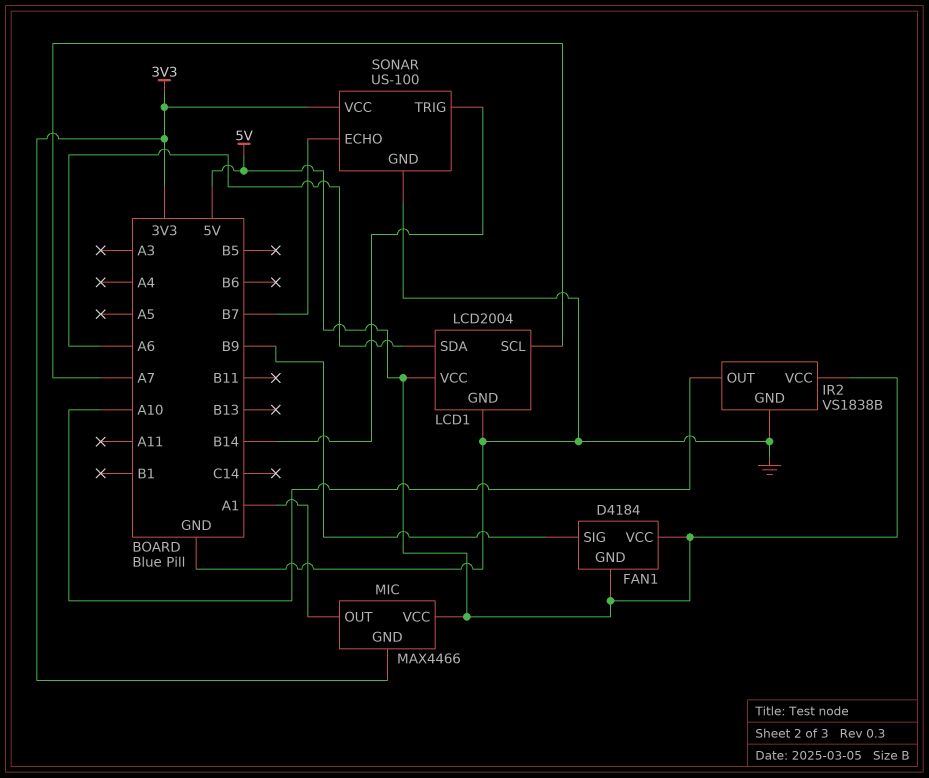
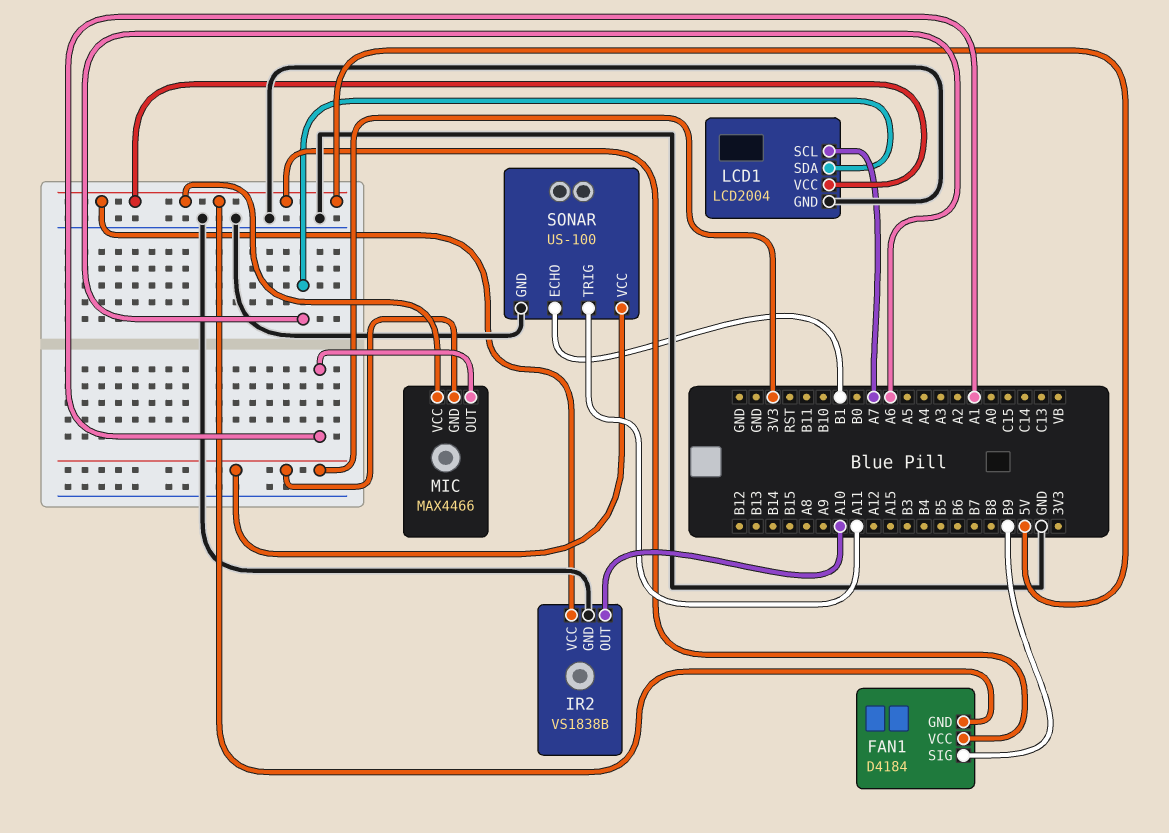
SONAR pin ECHO: B7 -> B1
SONAR pin TRIG: B14 -> A11

